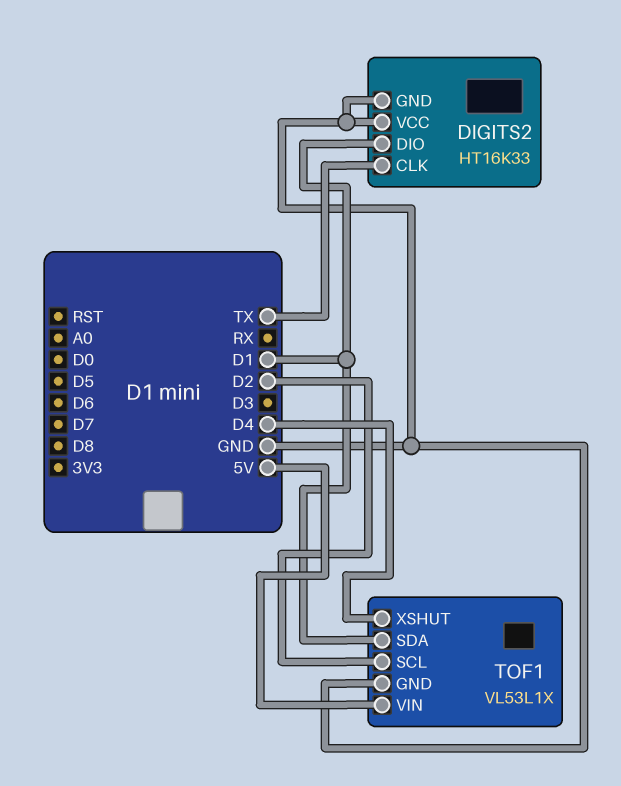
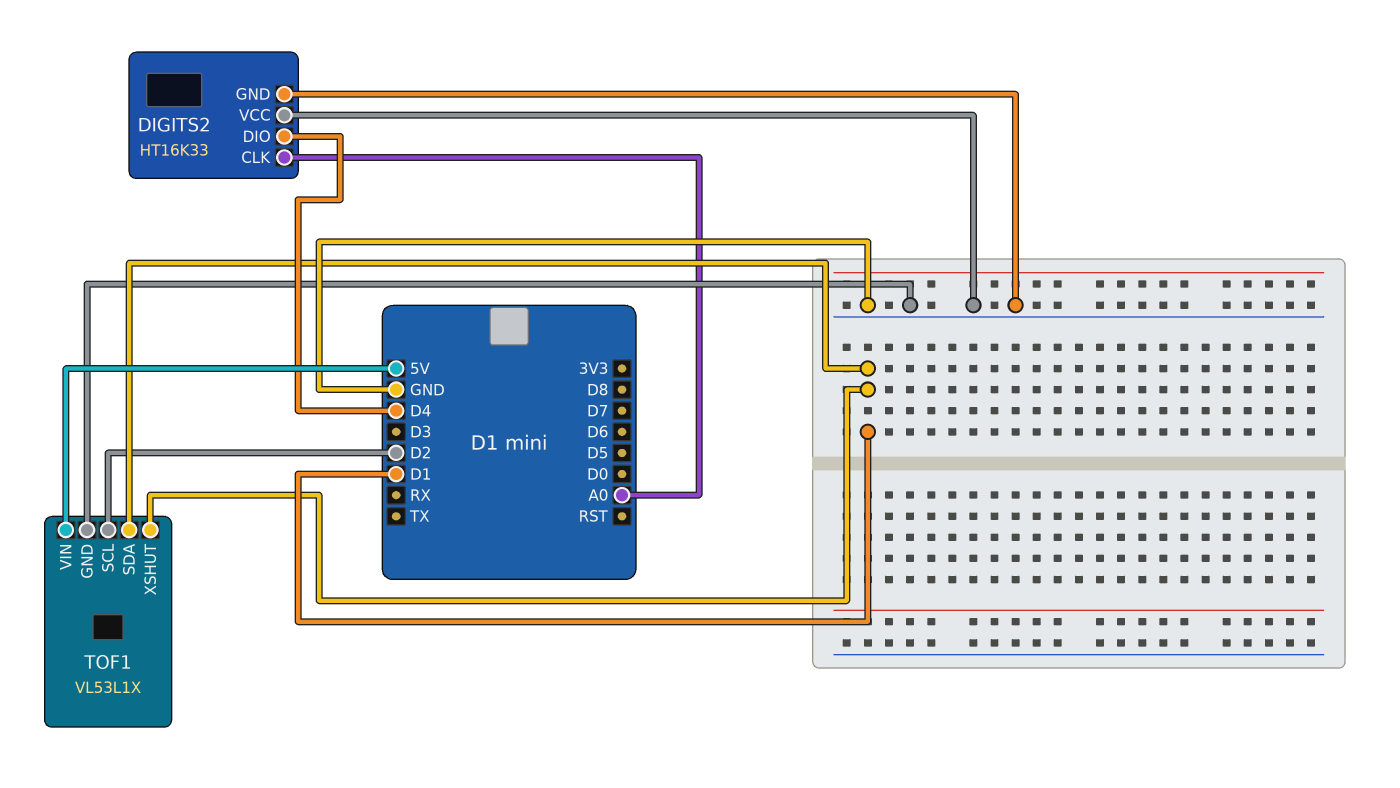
DIGITS2 pin CLK: TX -> A0
DIGITS2 pin DIO: D1 -> D4
TOF1 pin XSHUT: D4 -> D1

